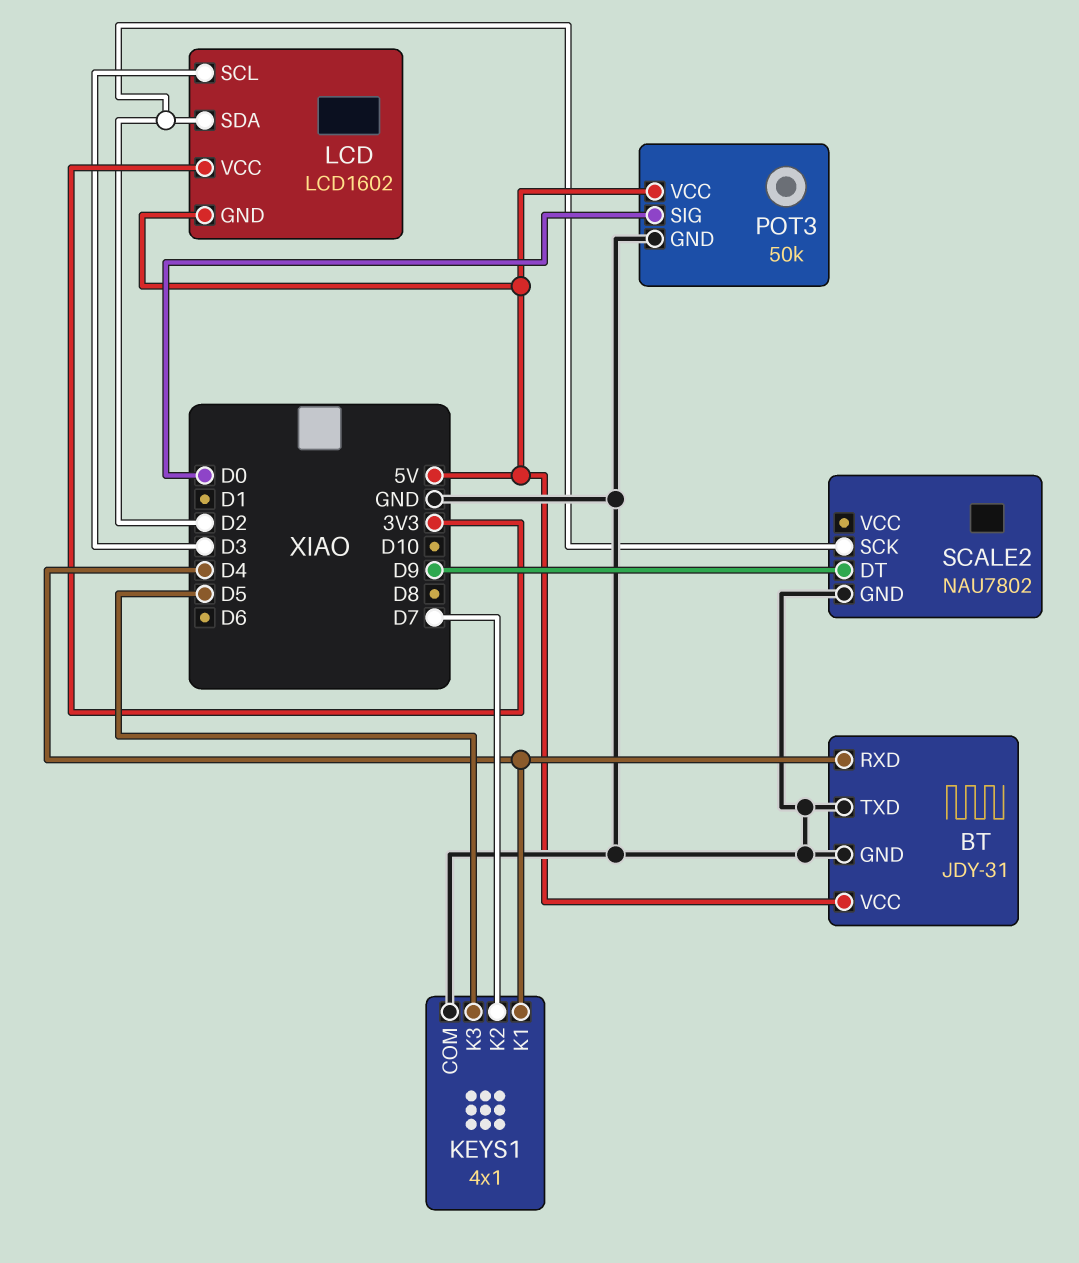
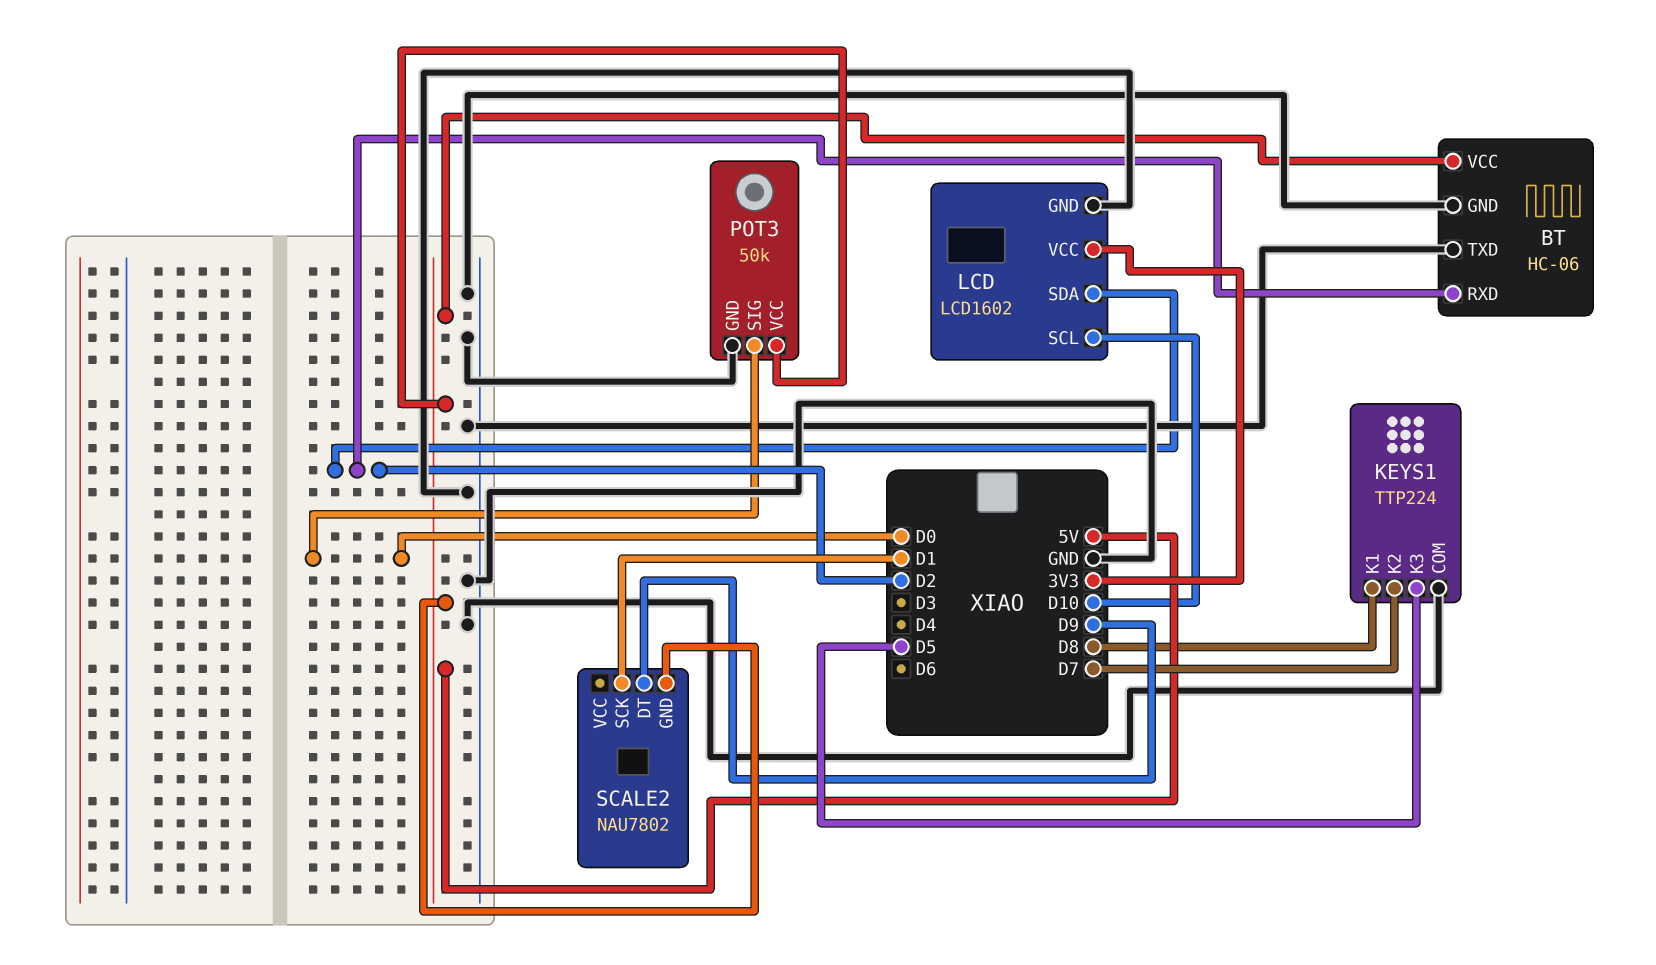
BT: JDY-31 -> HC-06
BT pin RXD: D4 -> D2
KEYS1: 4x1 -> TTP224
KEYS1 pin K1: D4 -> D8
LCD pin GND: 5V -> GND
LCD pin SCL: D3 -> D10
SCALE2 pin GND: GND -> 5V
SCALE2 pin SCK: D2 -> D1

